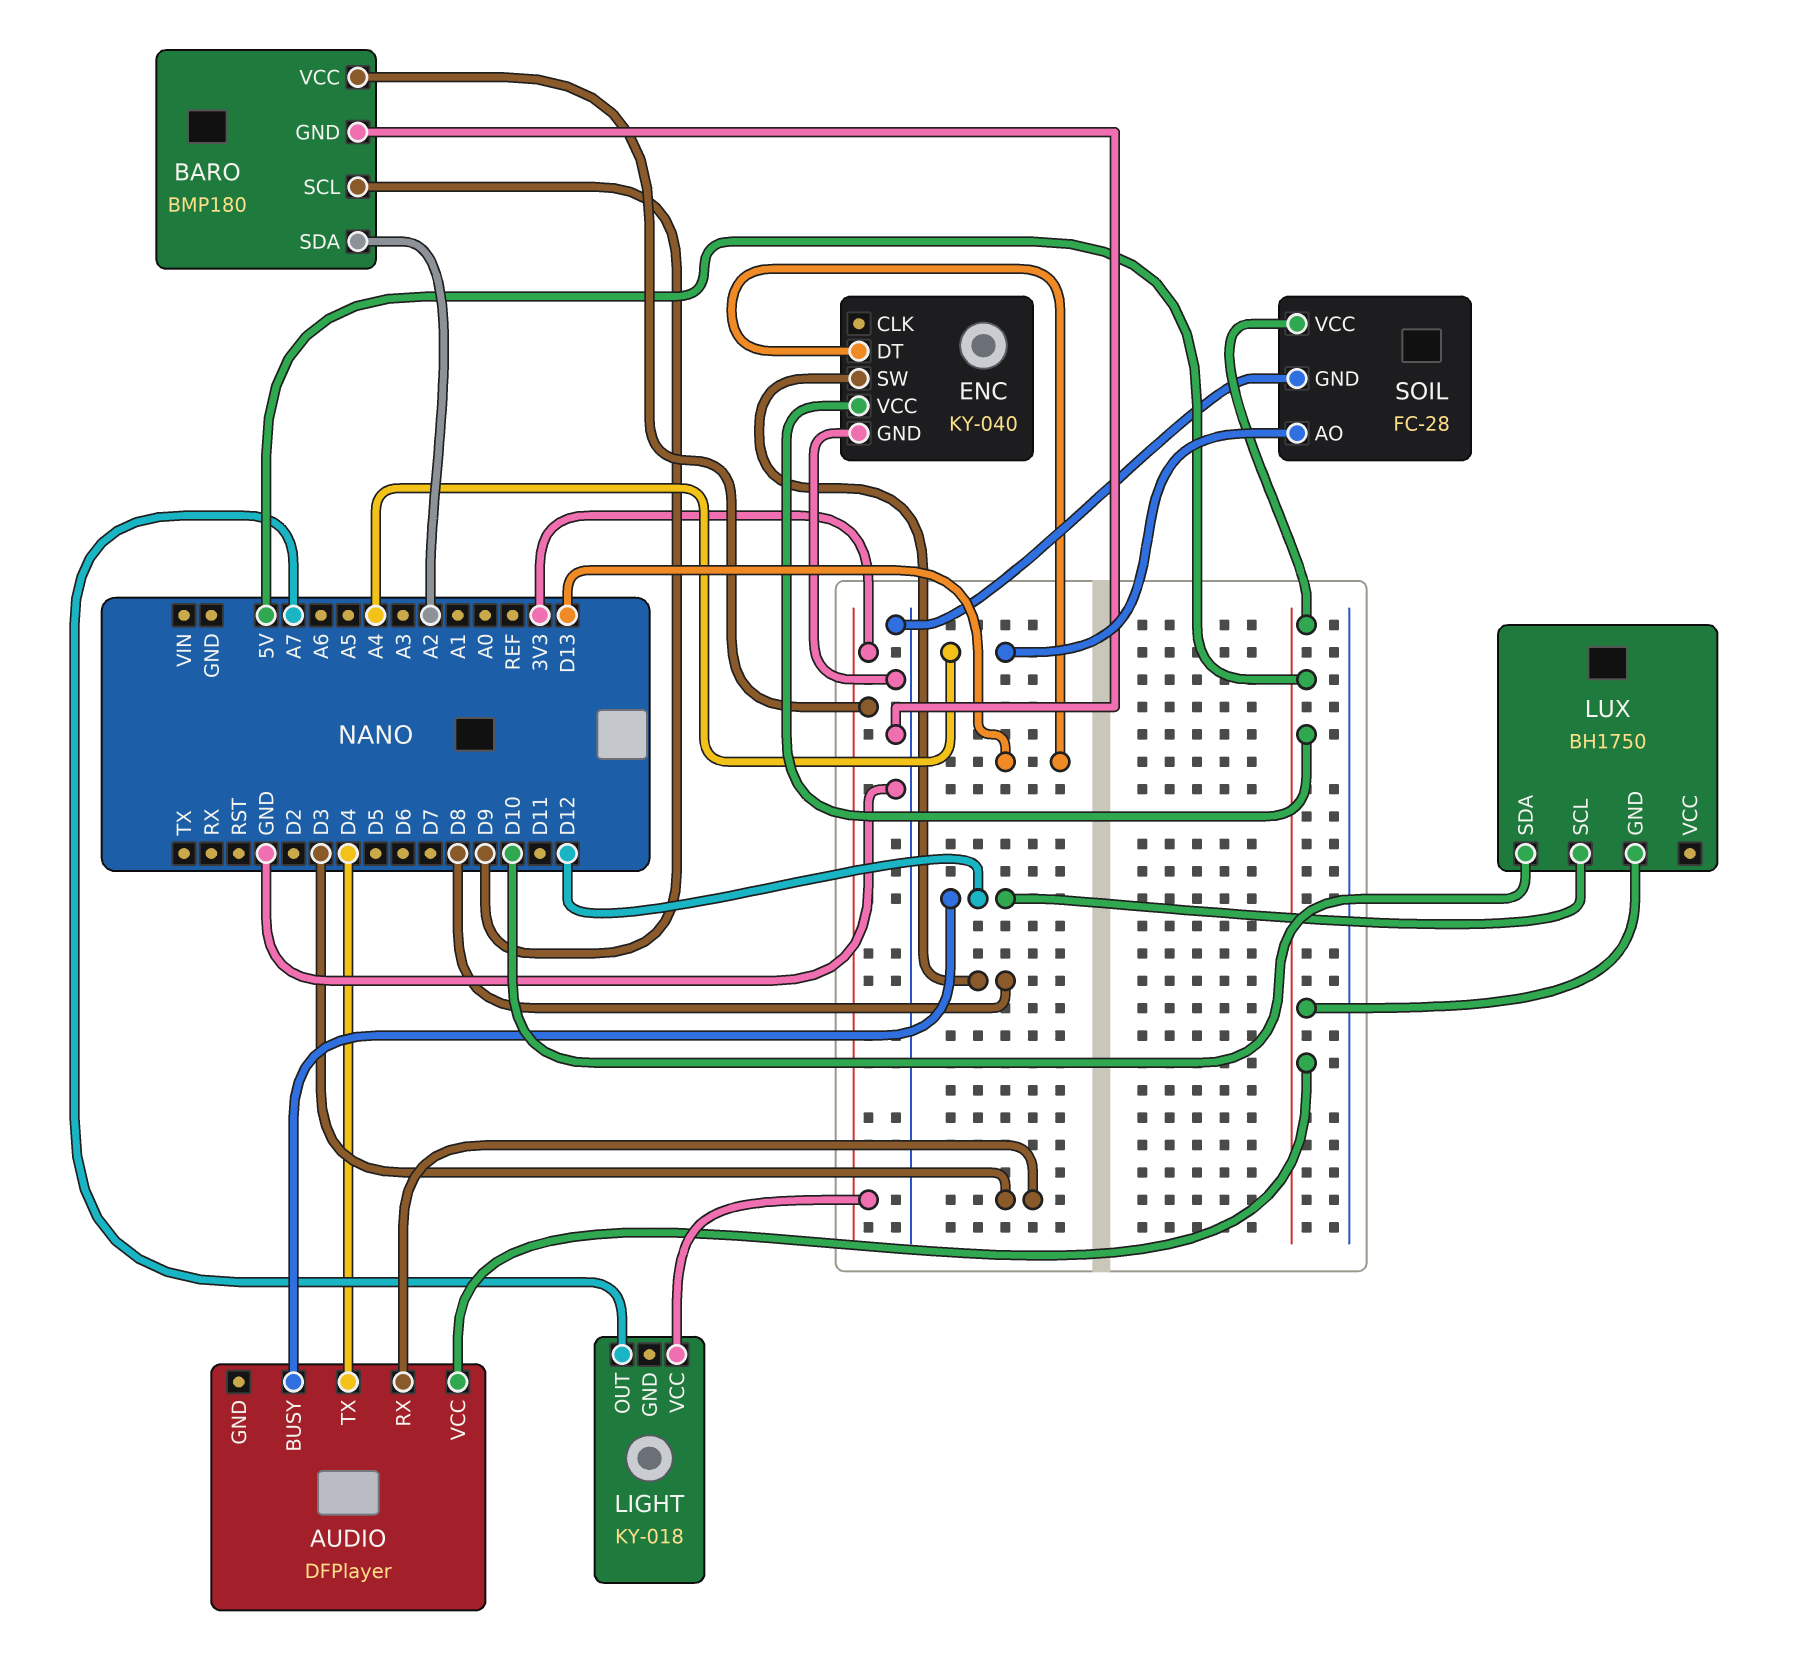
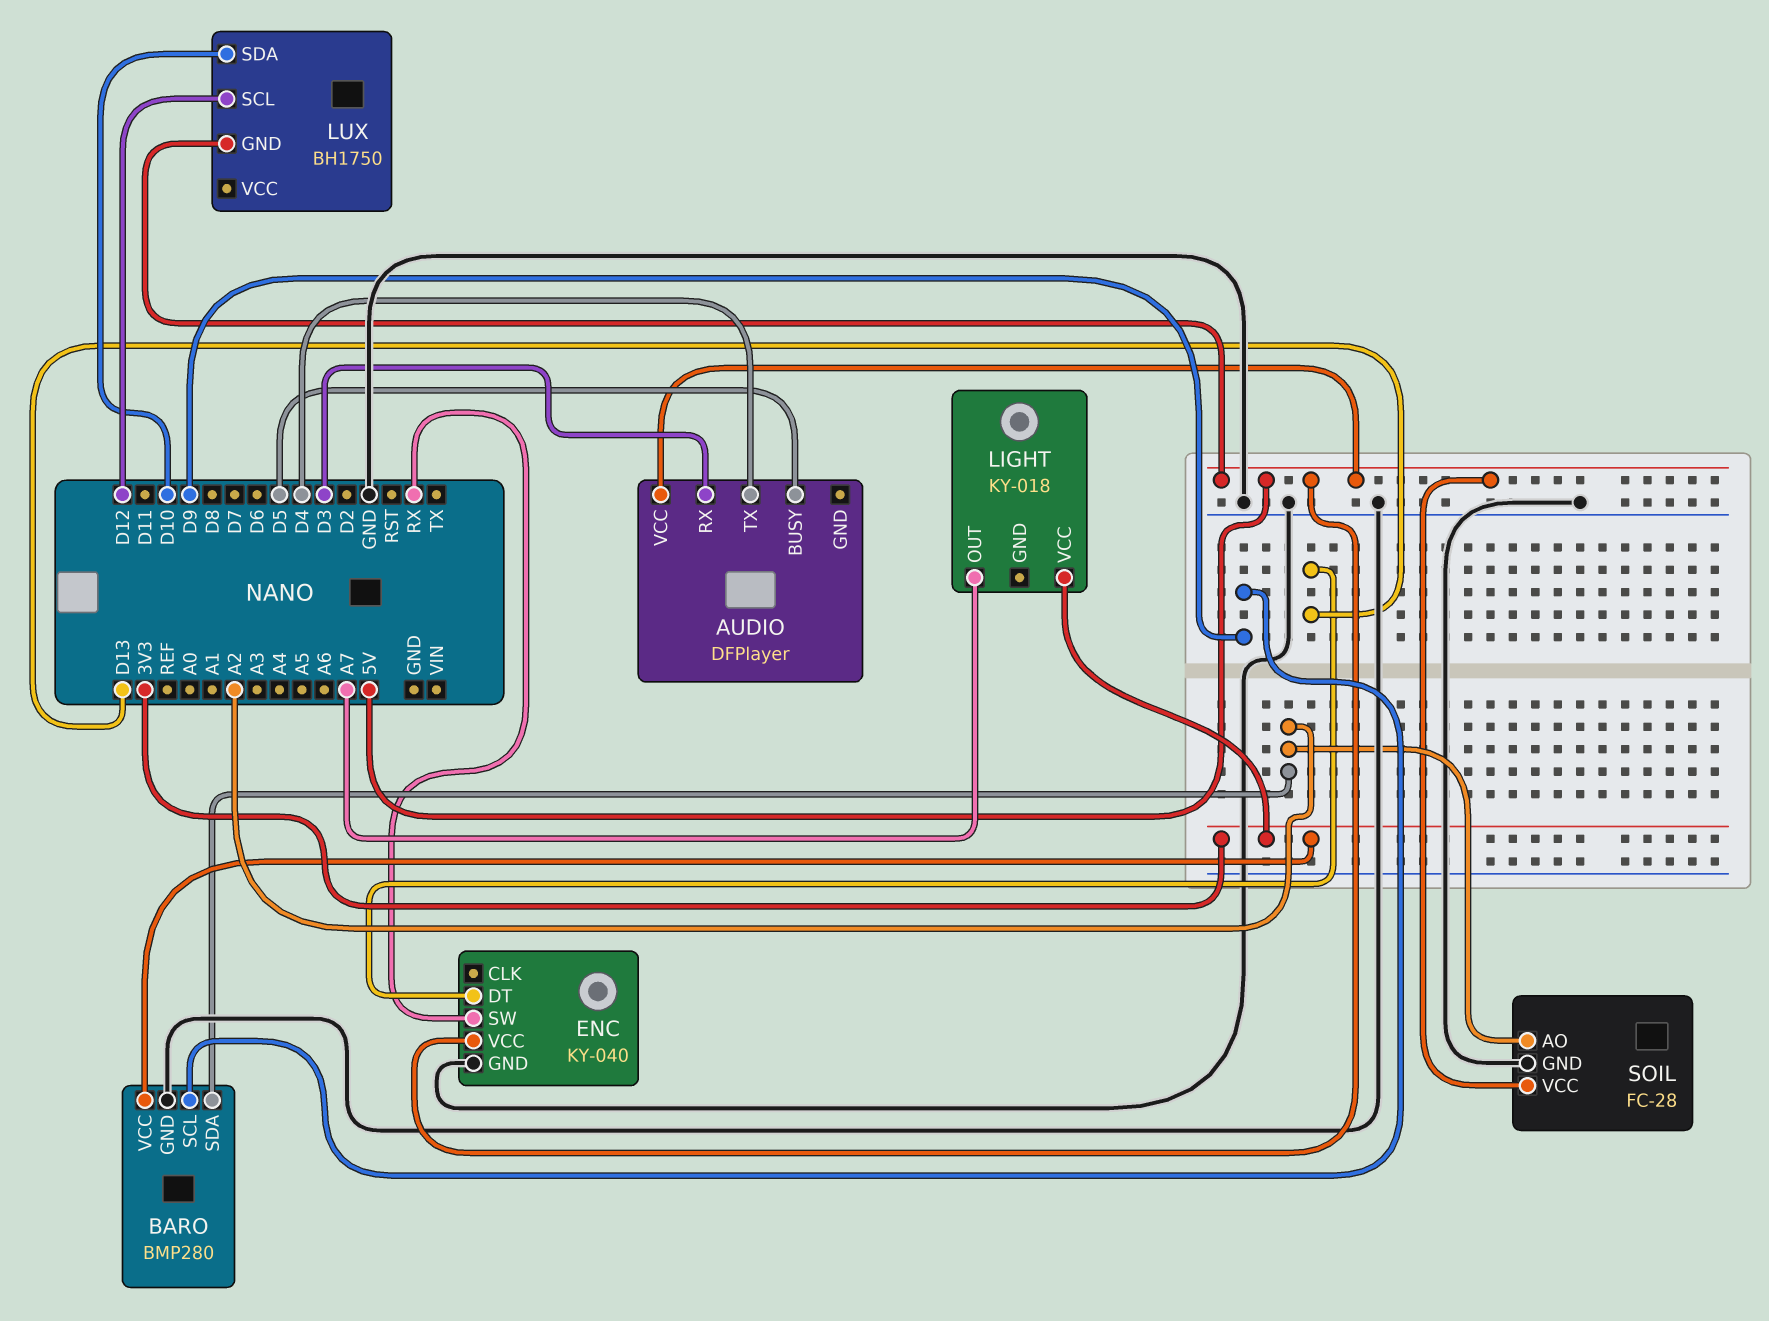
AUDIO pin BUSY: D12 -> D5
BARO: BMP180 -> BMP280
ENC pin SW: D8 -> RX
SOIL pin AO: A4 -> A2

